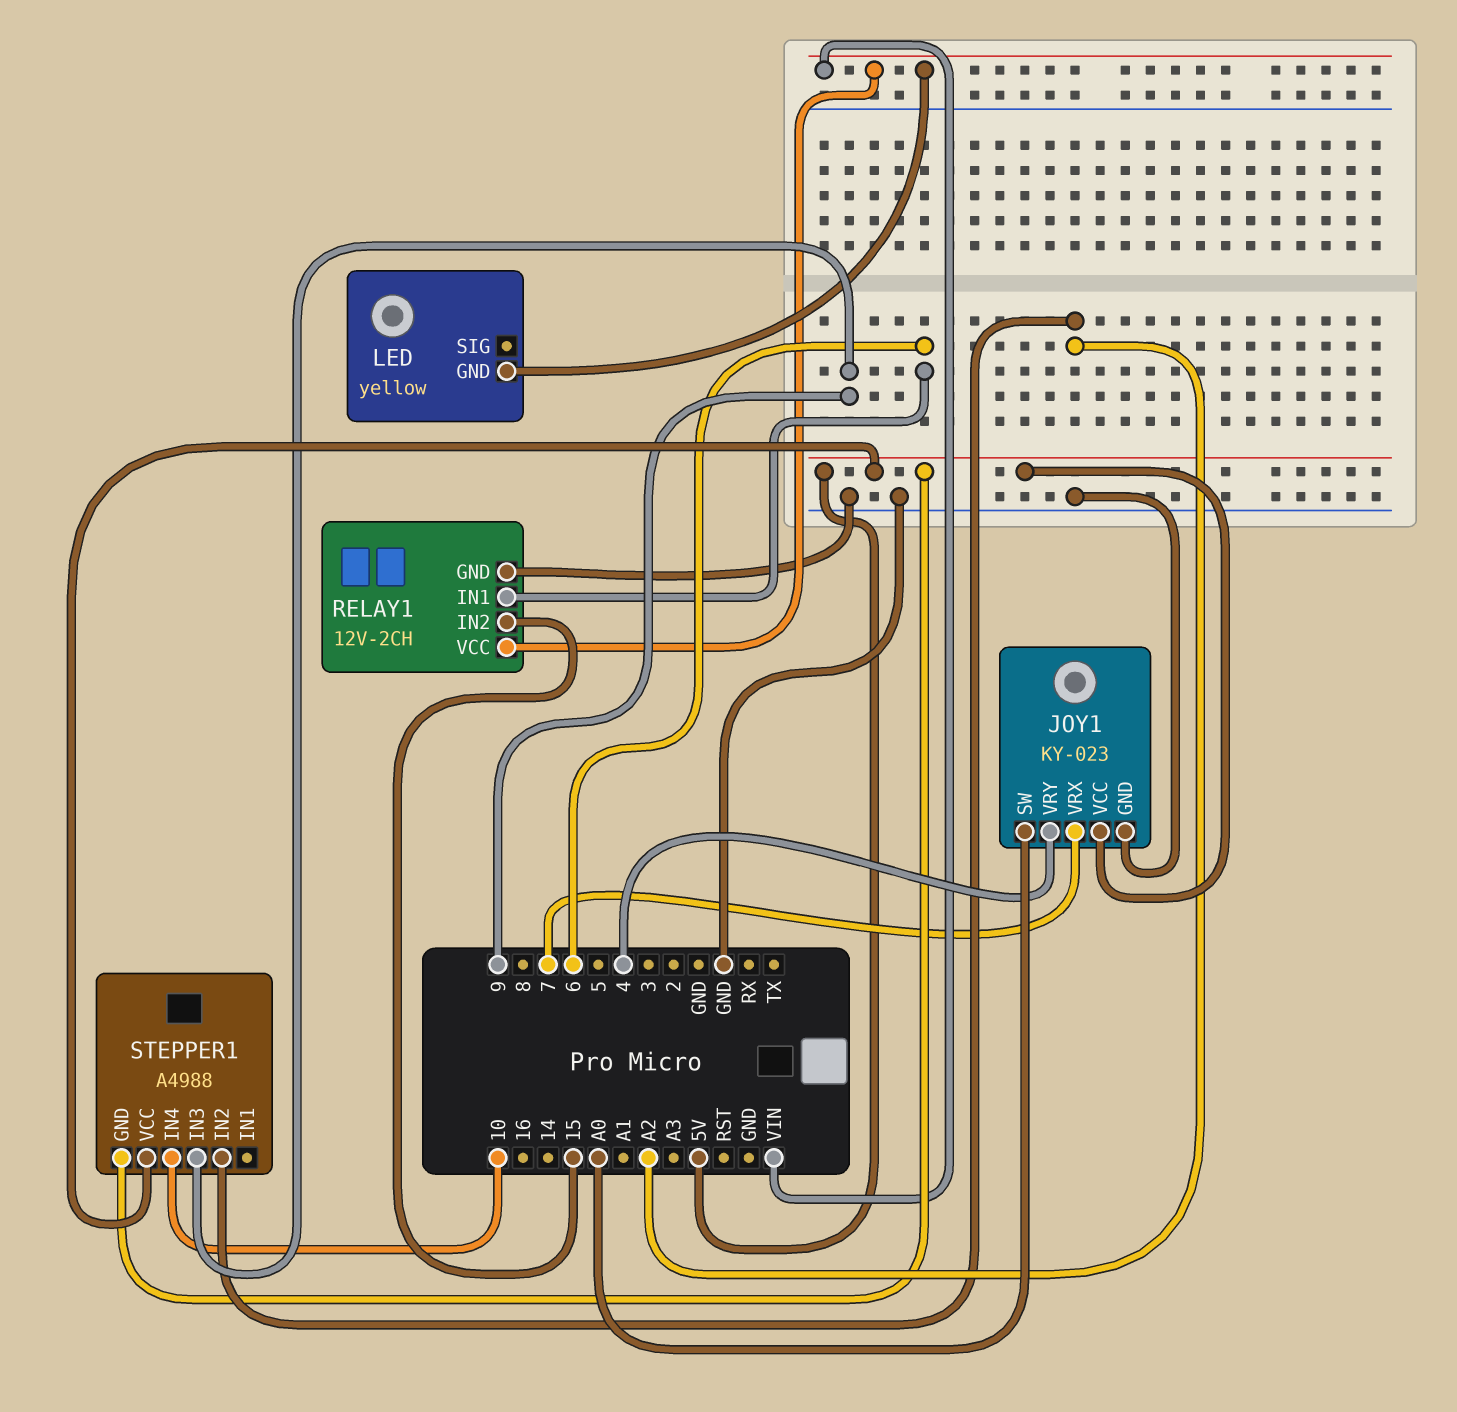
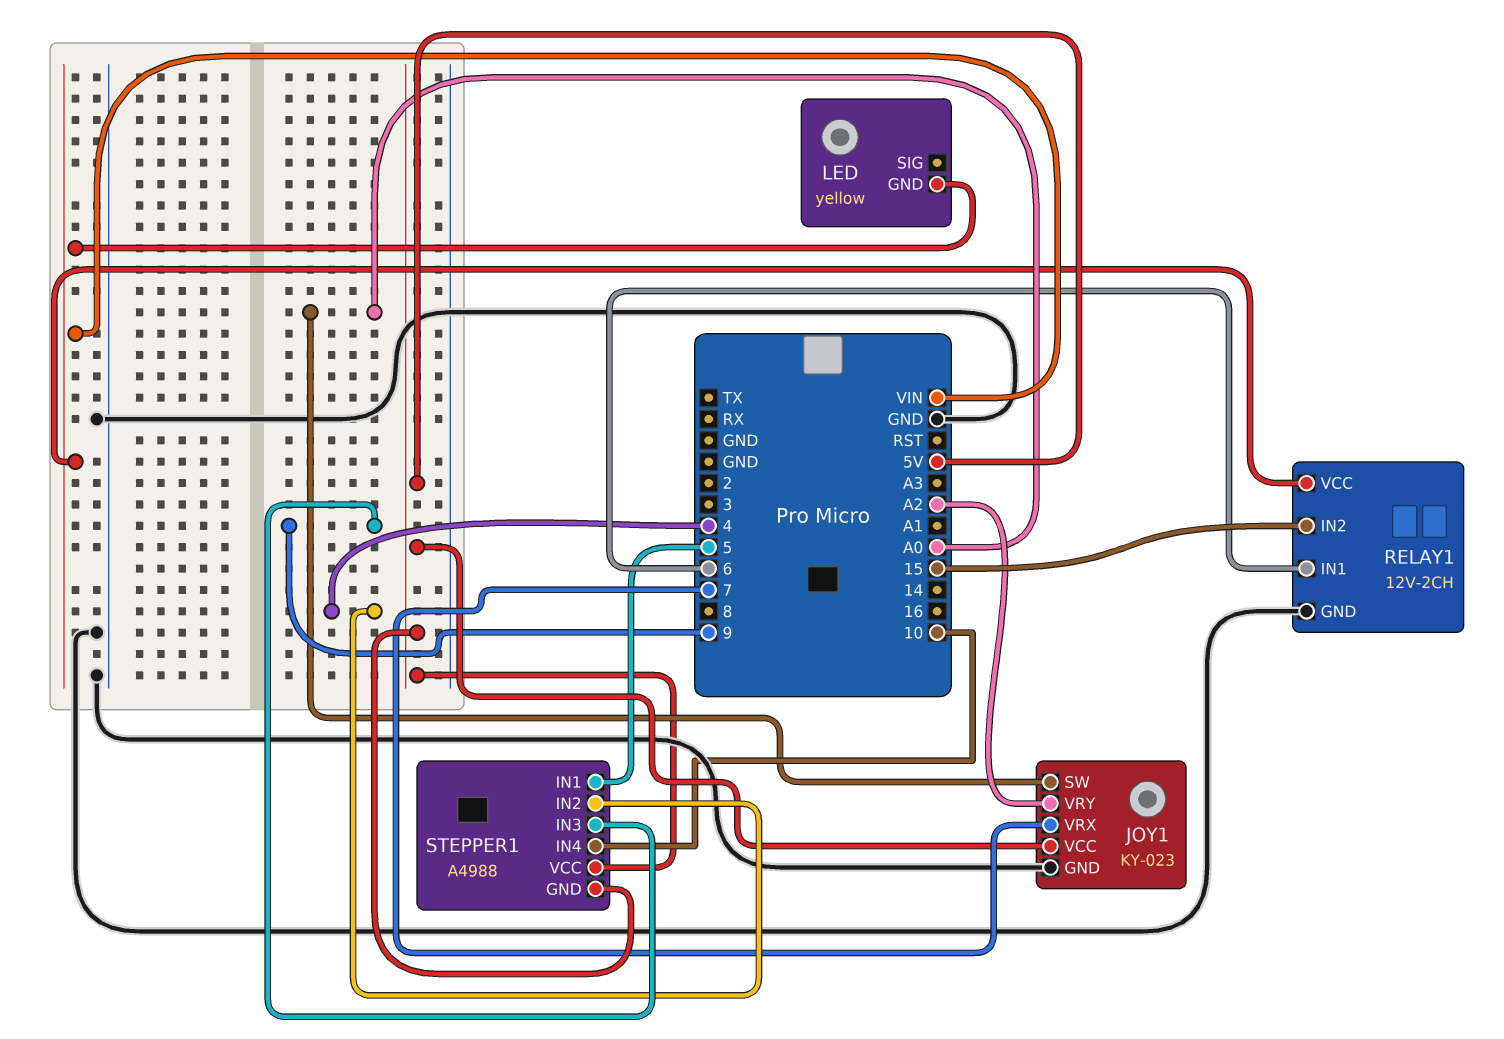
JOY1 pin VRY: 4 -> A2
STEPPER1 pin IN1: none -> 5
STEPPER1 pin IN2: A2 -> 4

